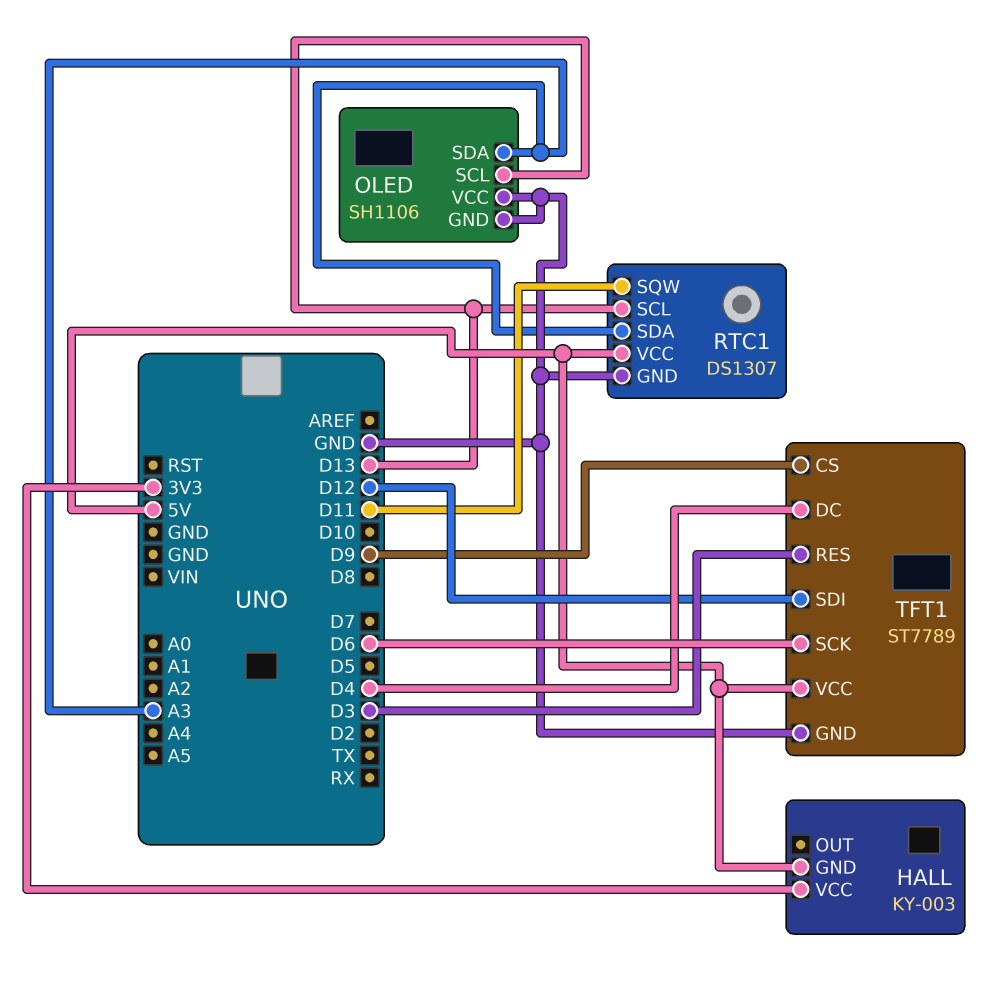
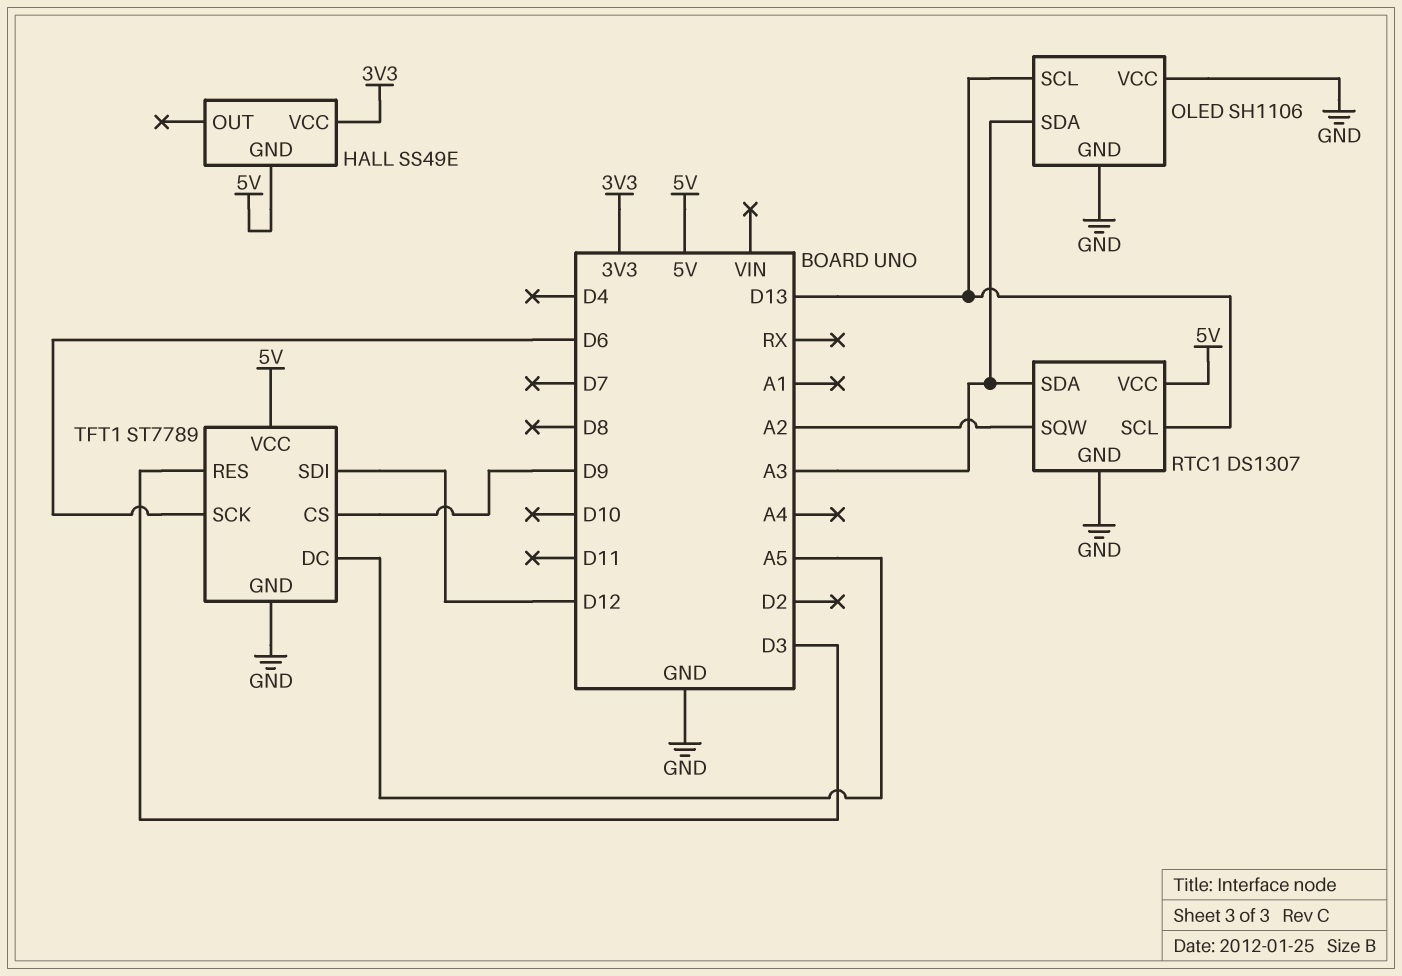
HALL: KY-003 -> SS49E
RTC1 pin SQW: D11 -> A2
TFT1 pin DC: D4 -> A5

